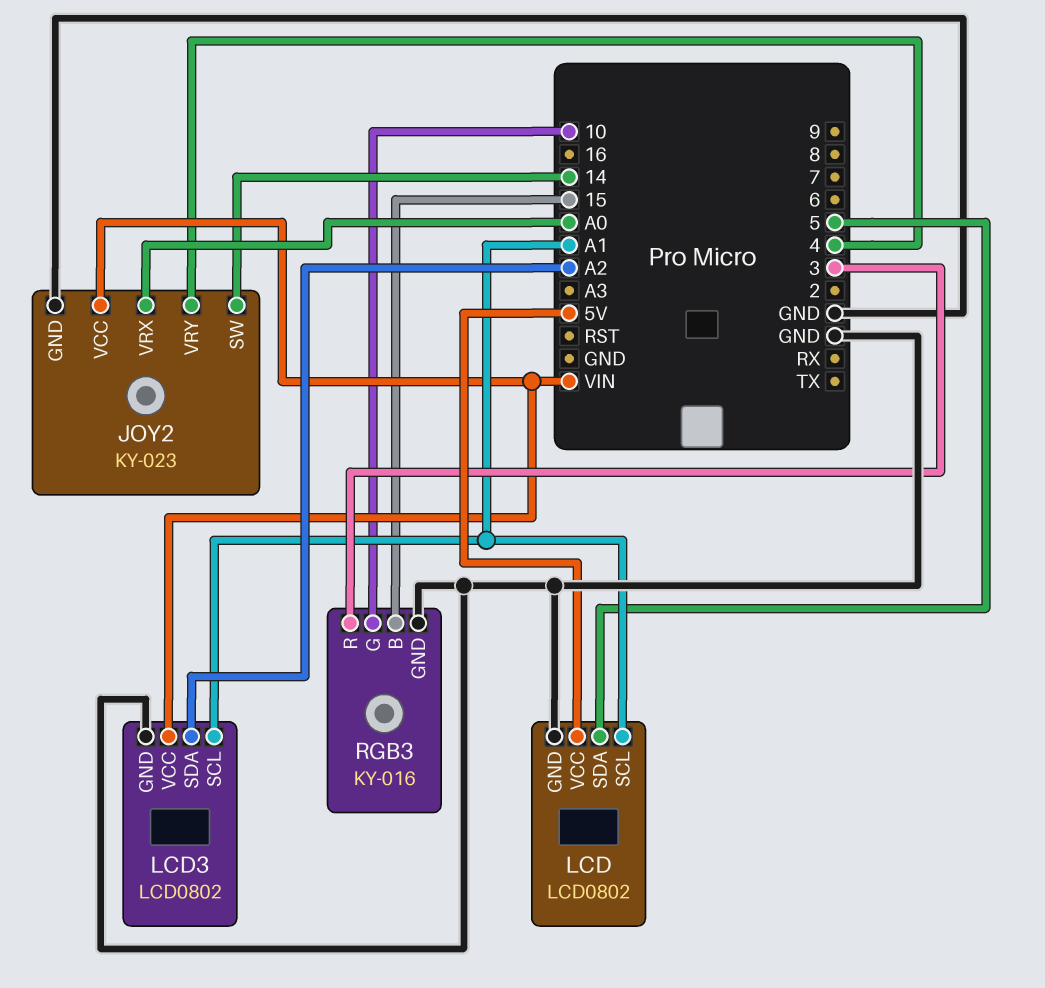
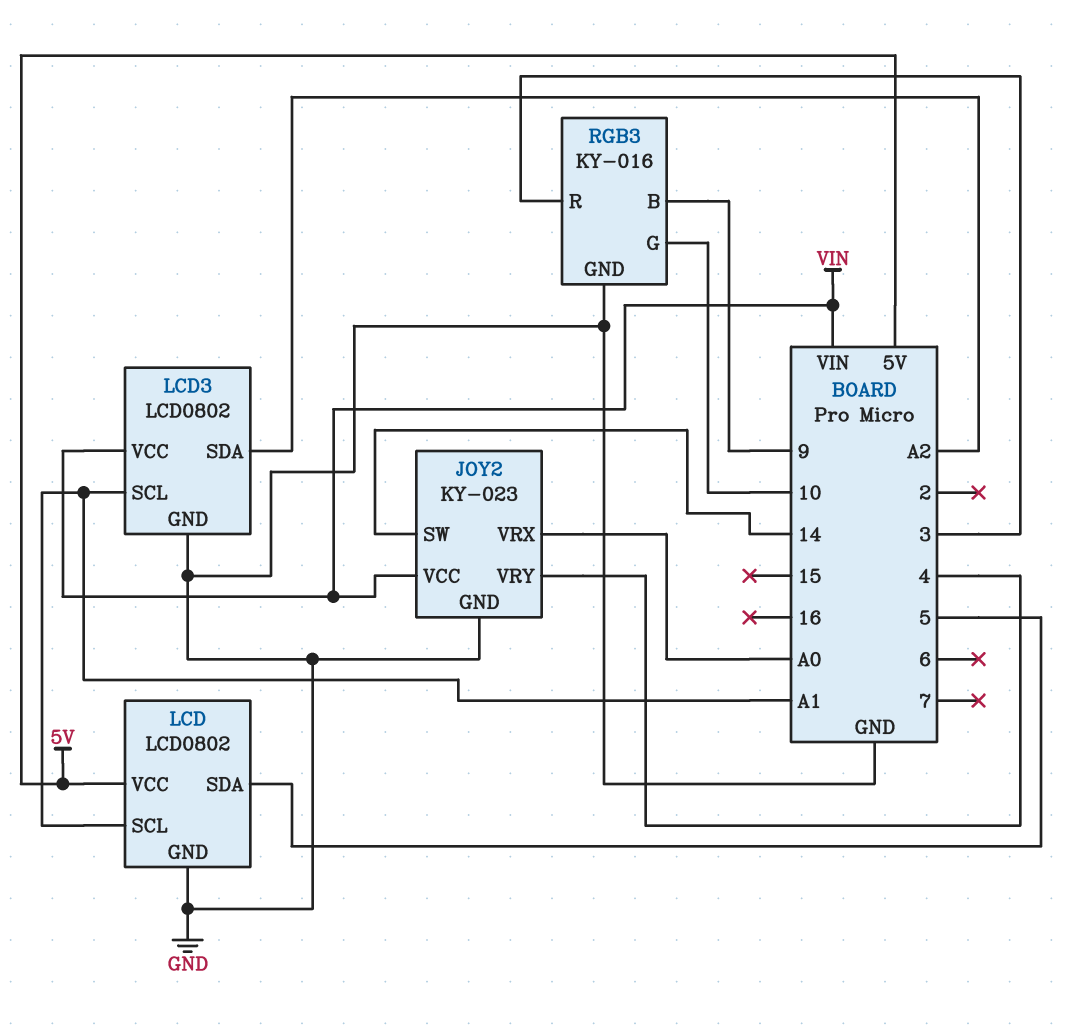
RGB3 pin B: 15 -> 9

